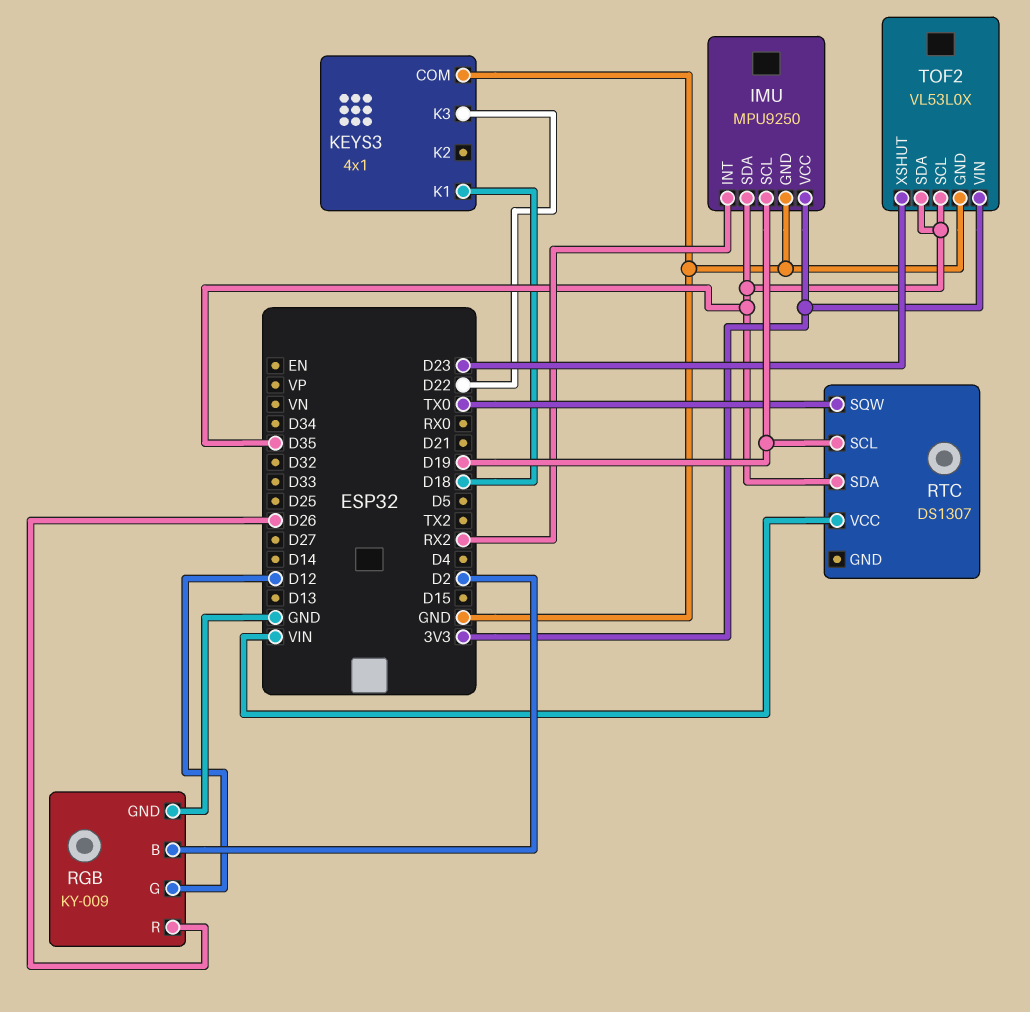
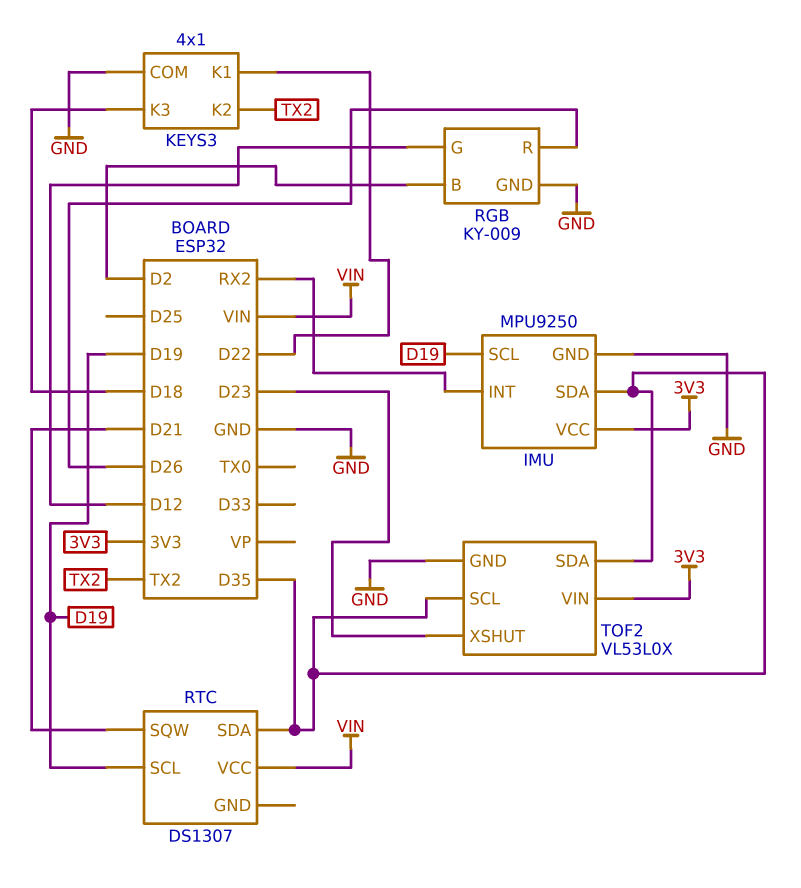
KEYS3 pin K1: D18 -> D22
KEYS3 pin K2: none -> TX2
KEYS3 pin K3: D22 -> D18
RTC pin SQW: TX0 -> D21

